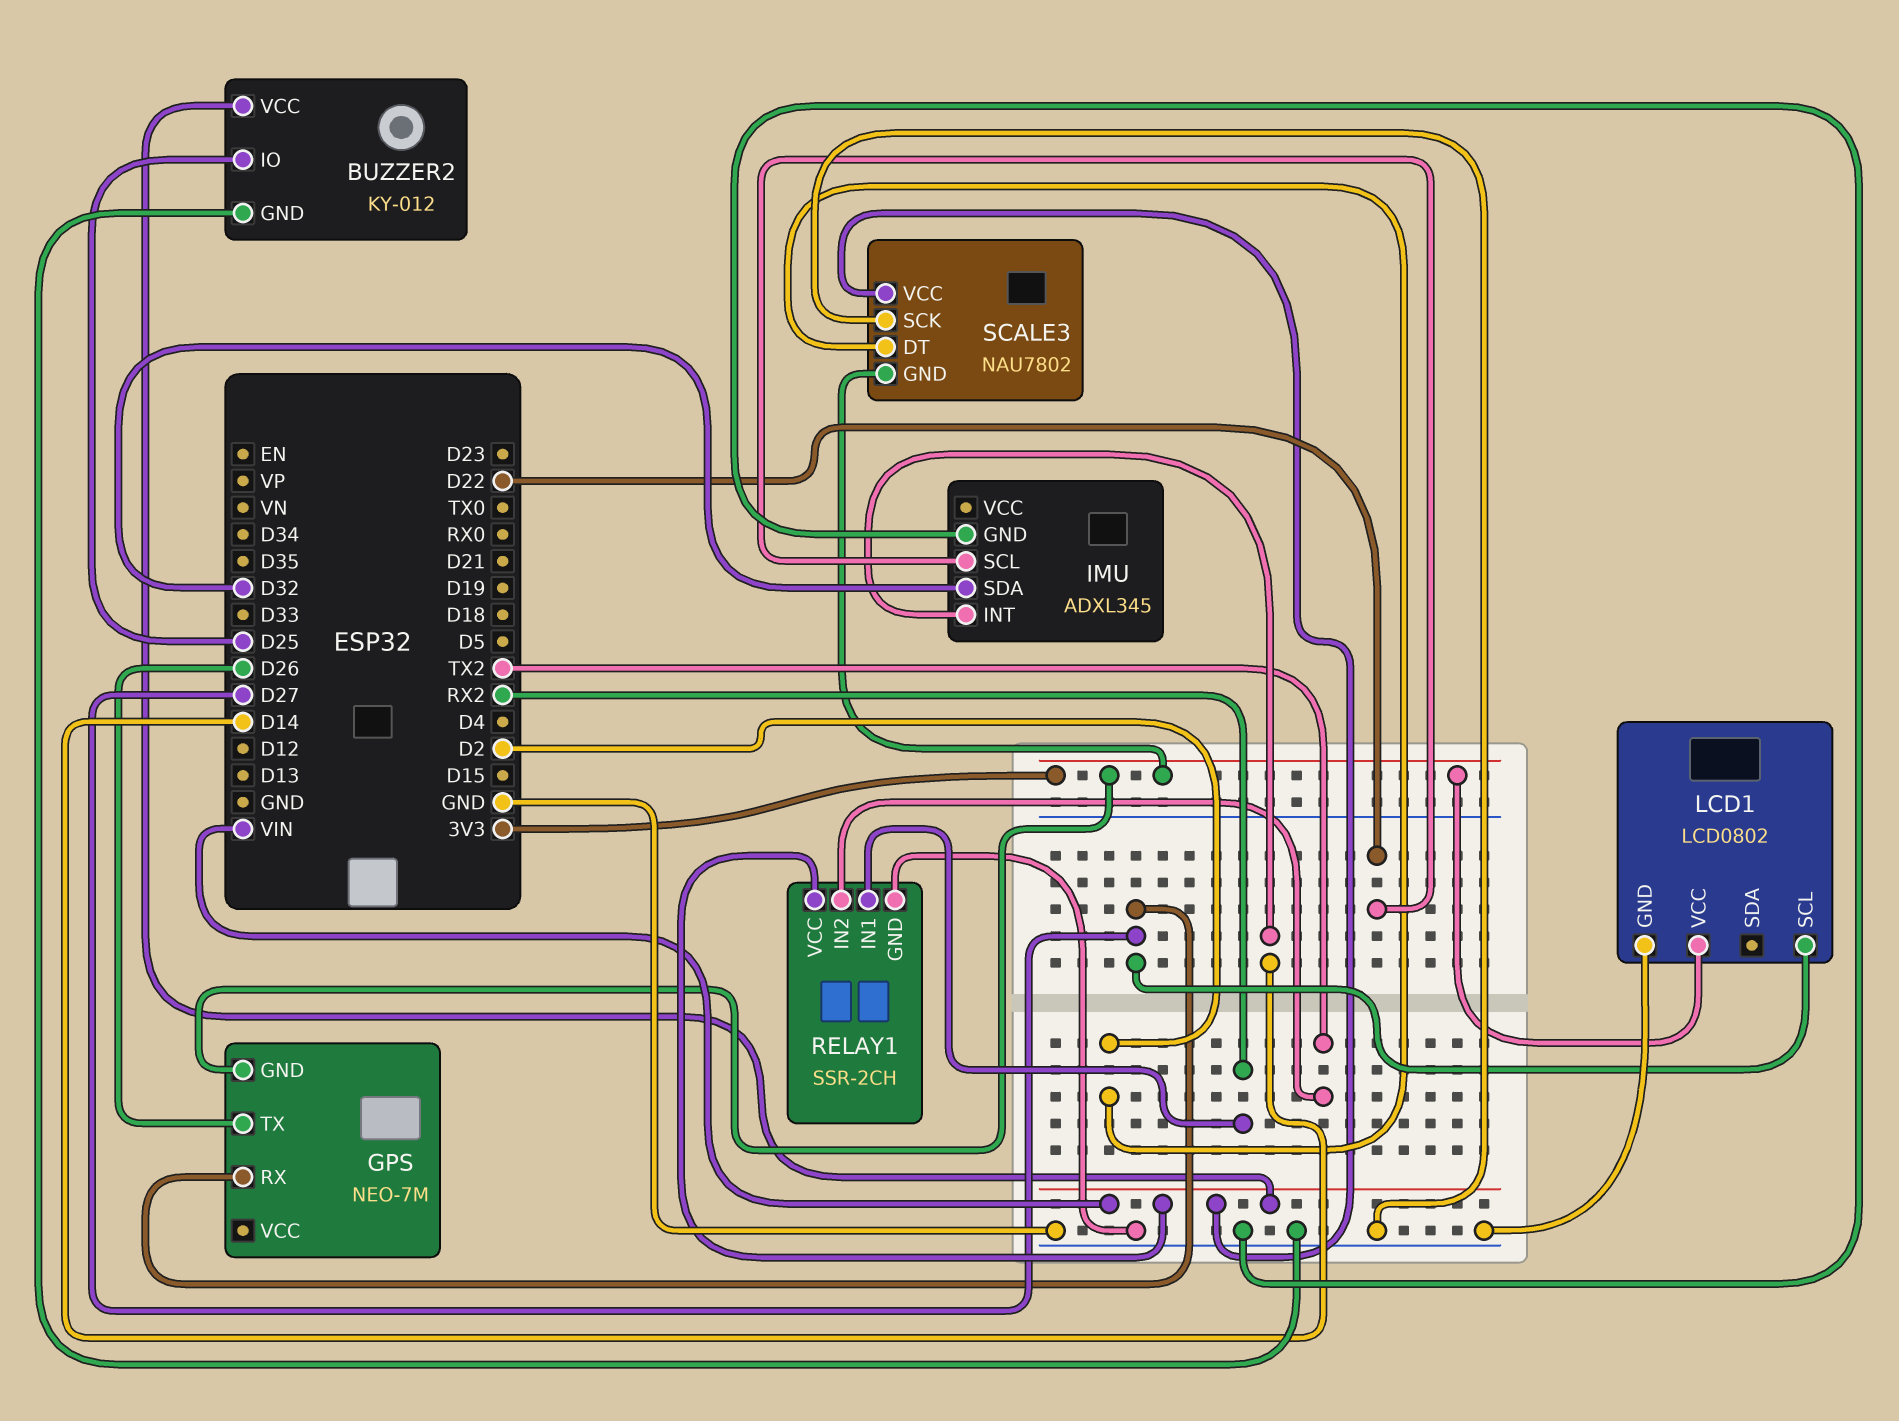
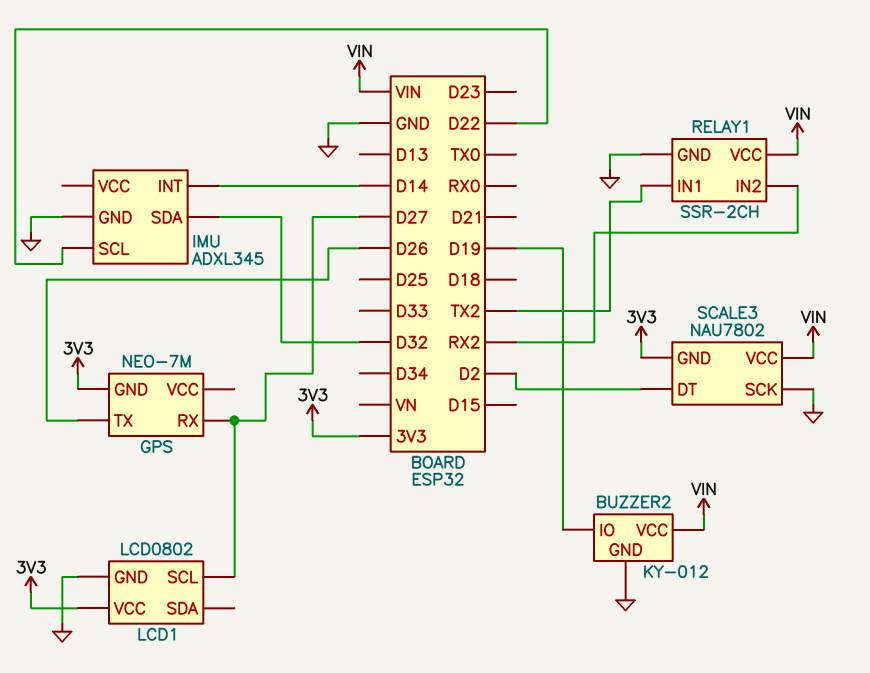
BUZZER2 pin IO: D25 -> D19
RELAY1 pin IN1: RX2 -> TX2
RELAY1 pin IN2: TX2 -> RX2

